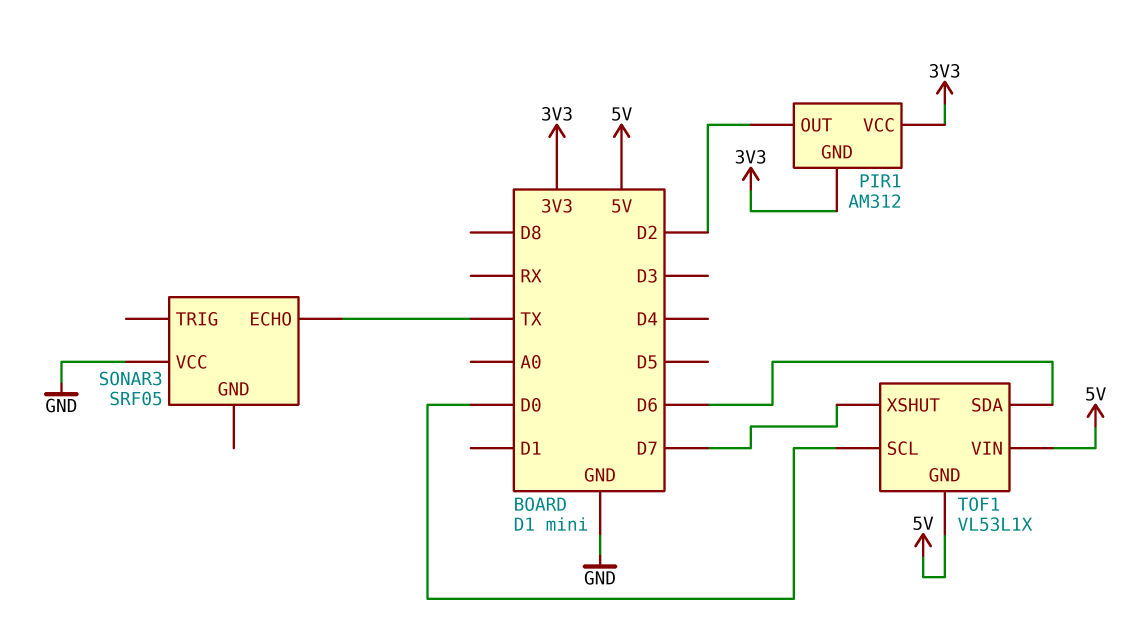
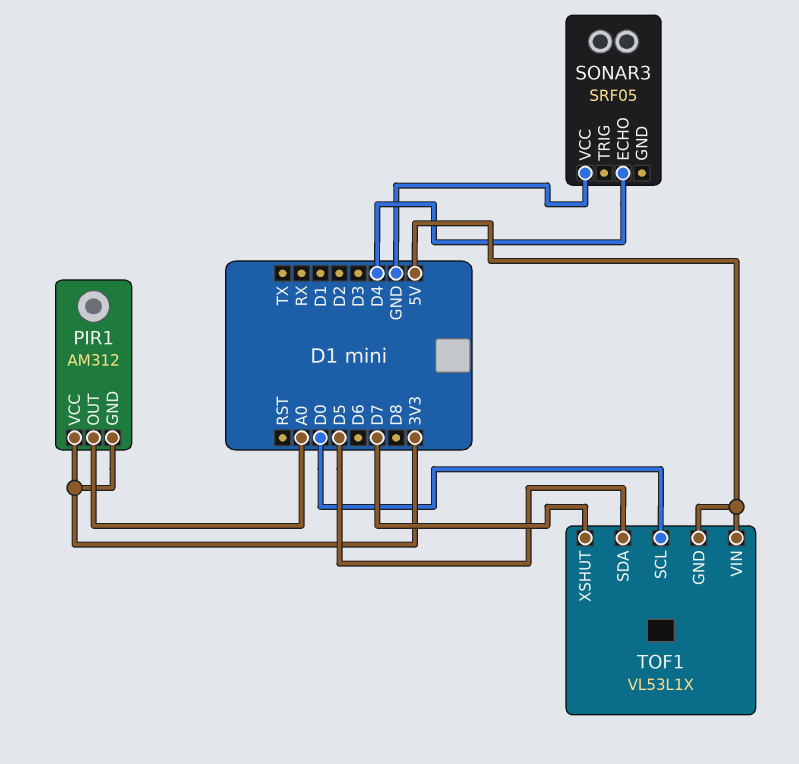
PIR1 pin OUT: D2 -> A0
SONAR3 pin ECHO: TX -> D4
TOF1 pin SDA: D6 -> D5

